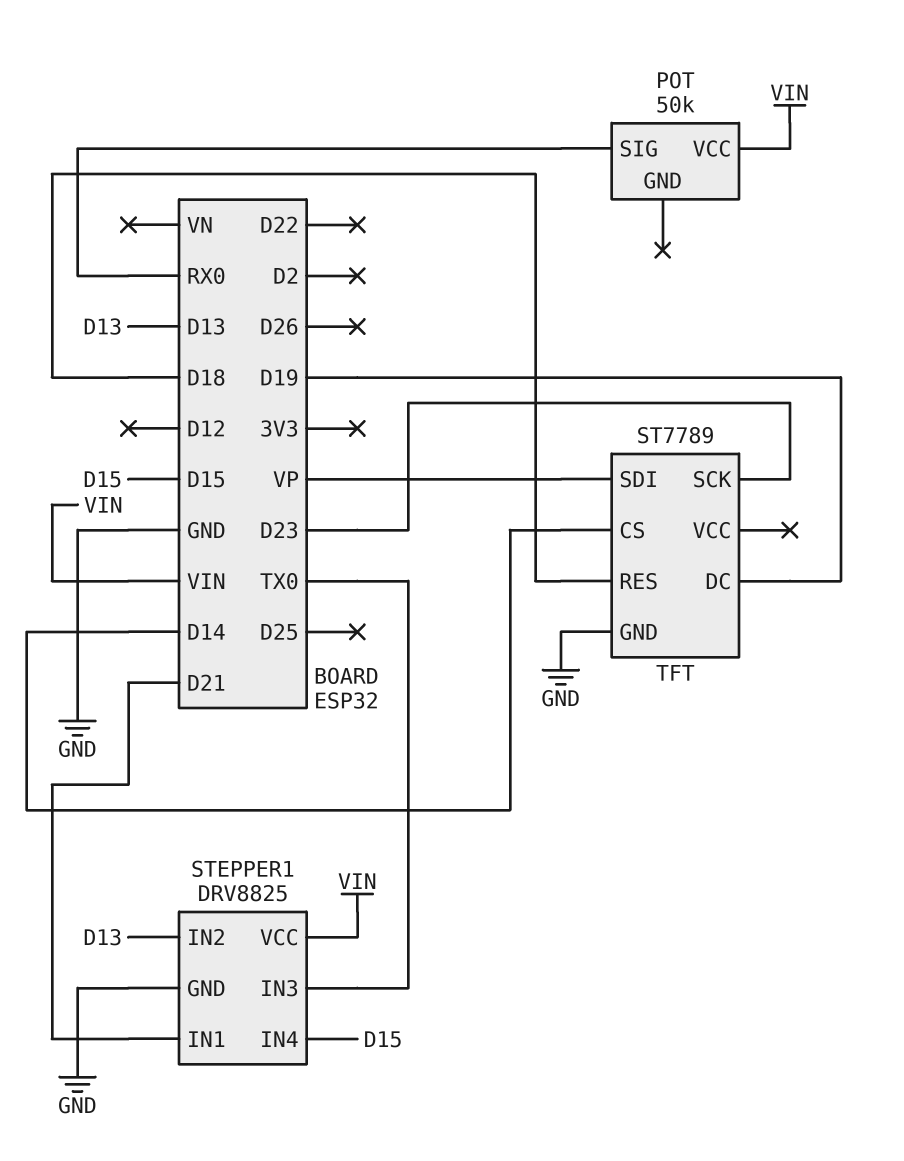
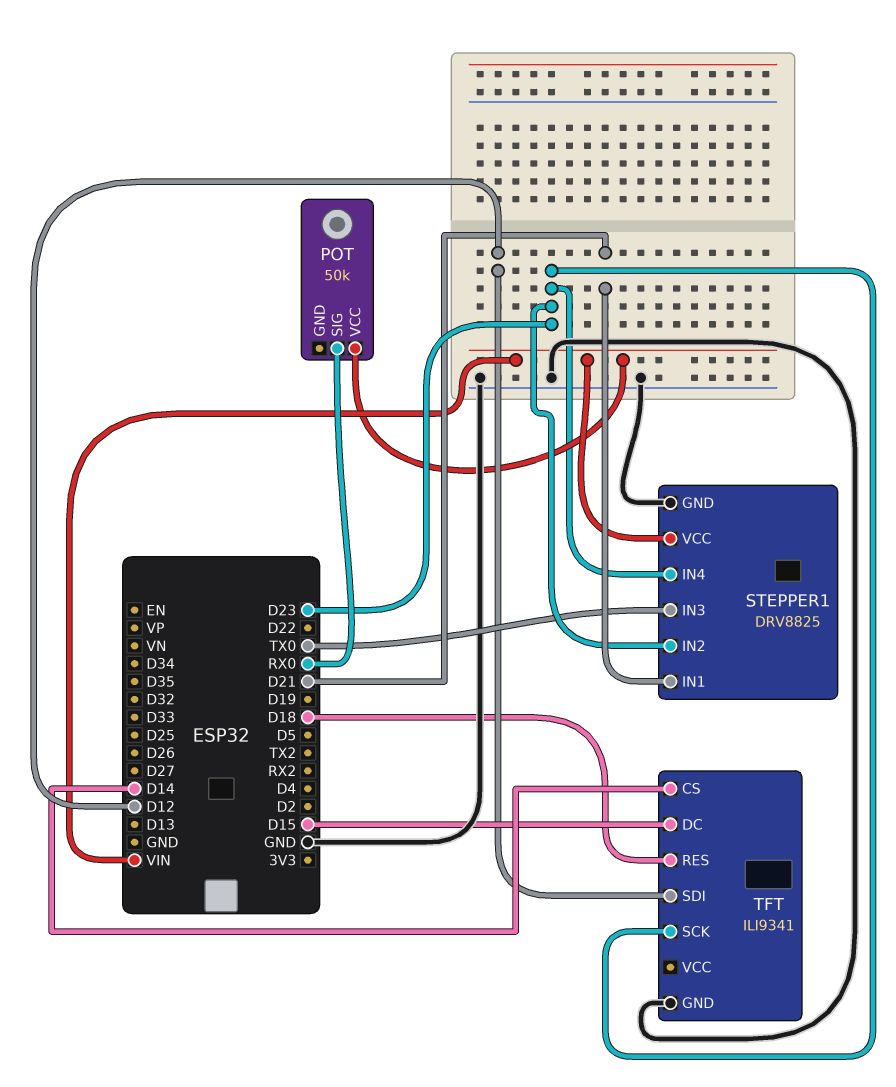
STEPPER1 pin IN2: D13 -> D23
STEPPER1 pin IN4: D15 -> D23
TFT: ST7789 -> ILI9341
TFT pin DC: D19 -> D15
TFT pin SDI: VP -> D12

